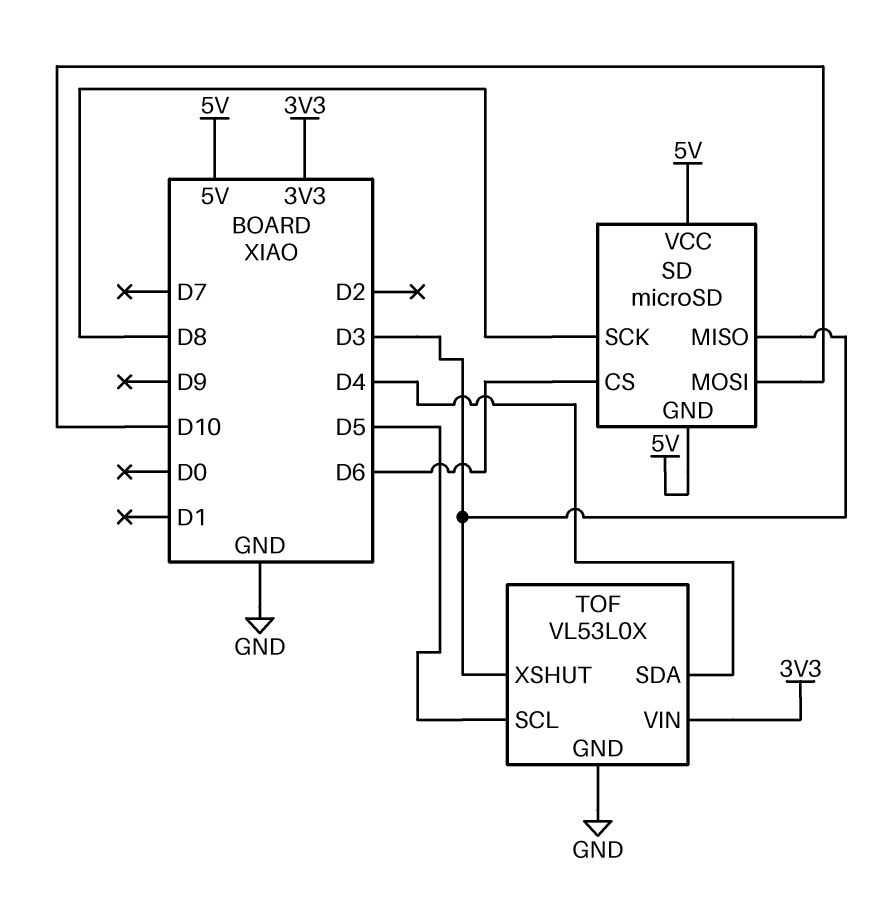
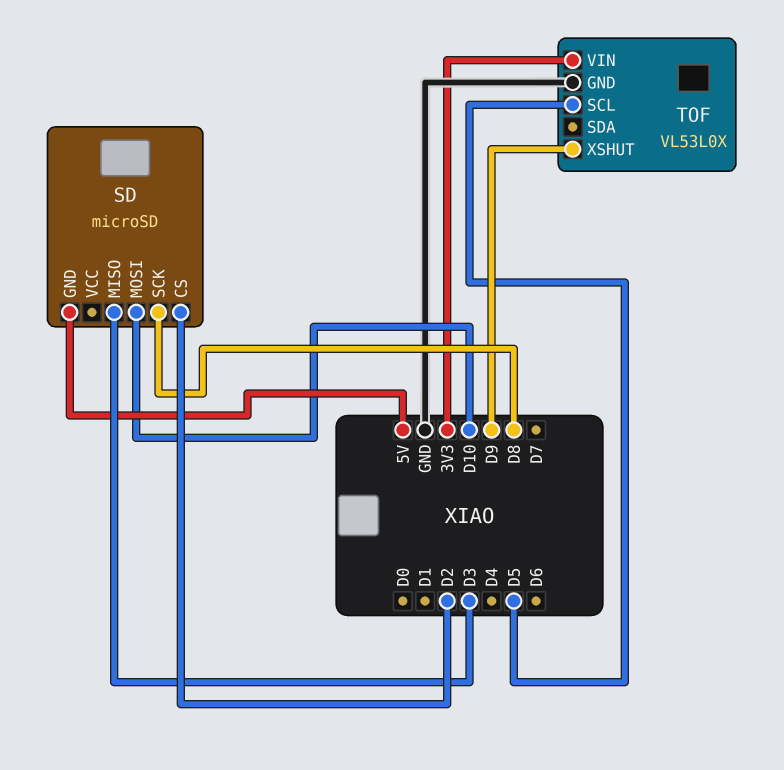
SD pin CS: D6 -> D2
SD pin VCC: 5V -> none
TOF pin SDA: D4 -> none
TOF pin XSHUT: D3 -> D9

